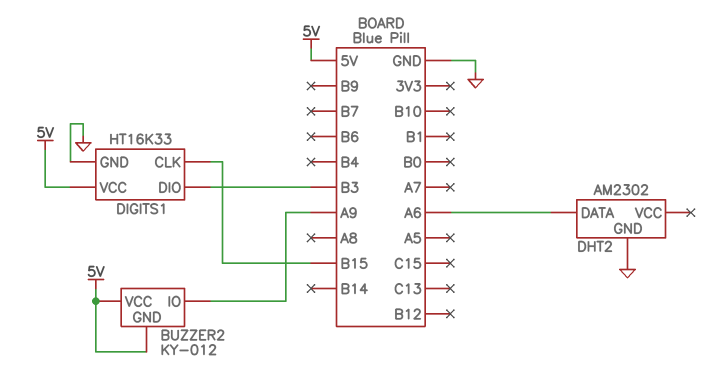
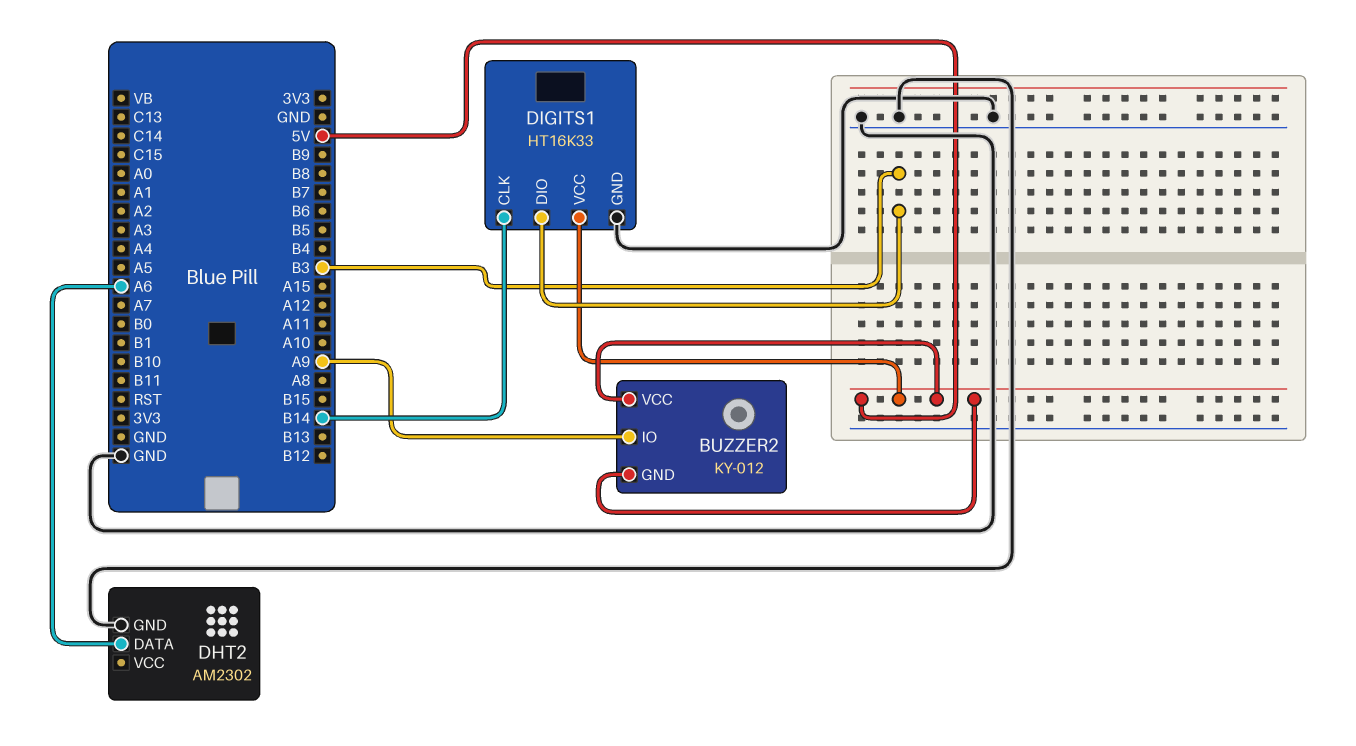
DIGITS1 pin CLK: B15 -> B14

